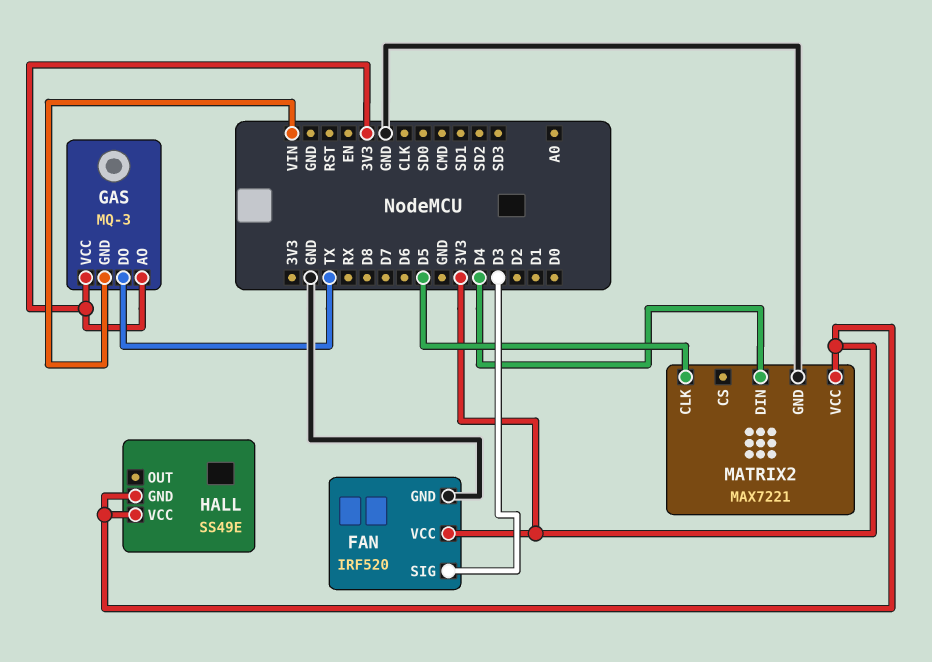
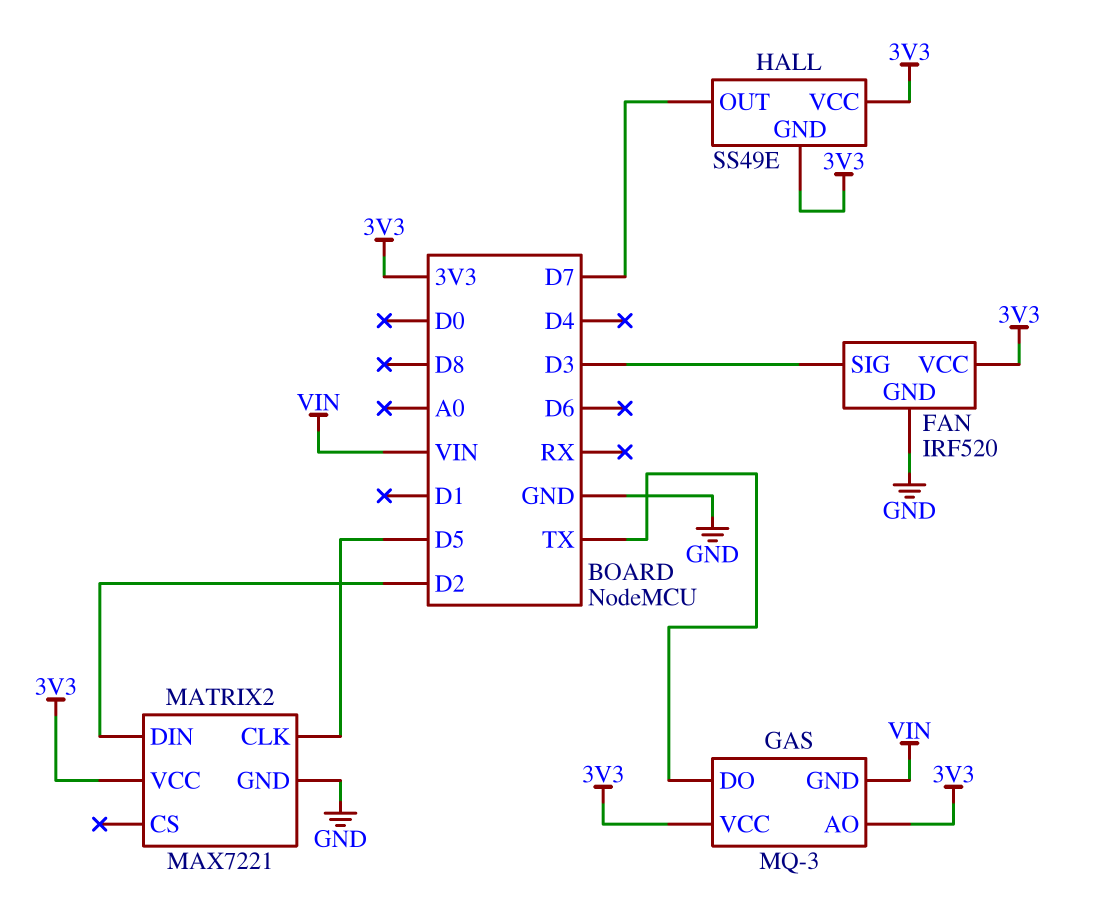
HALL pin OUT: none -> D7
MATRIX2 pin DIN: D4 -> D2

